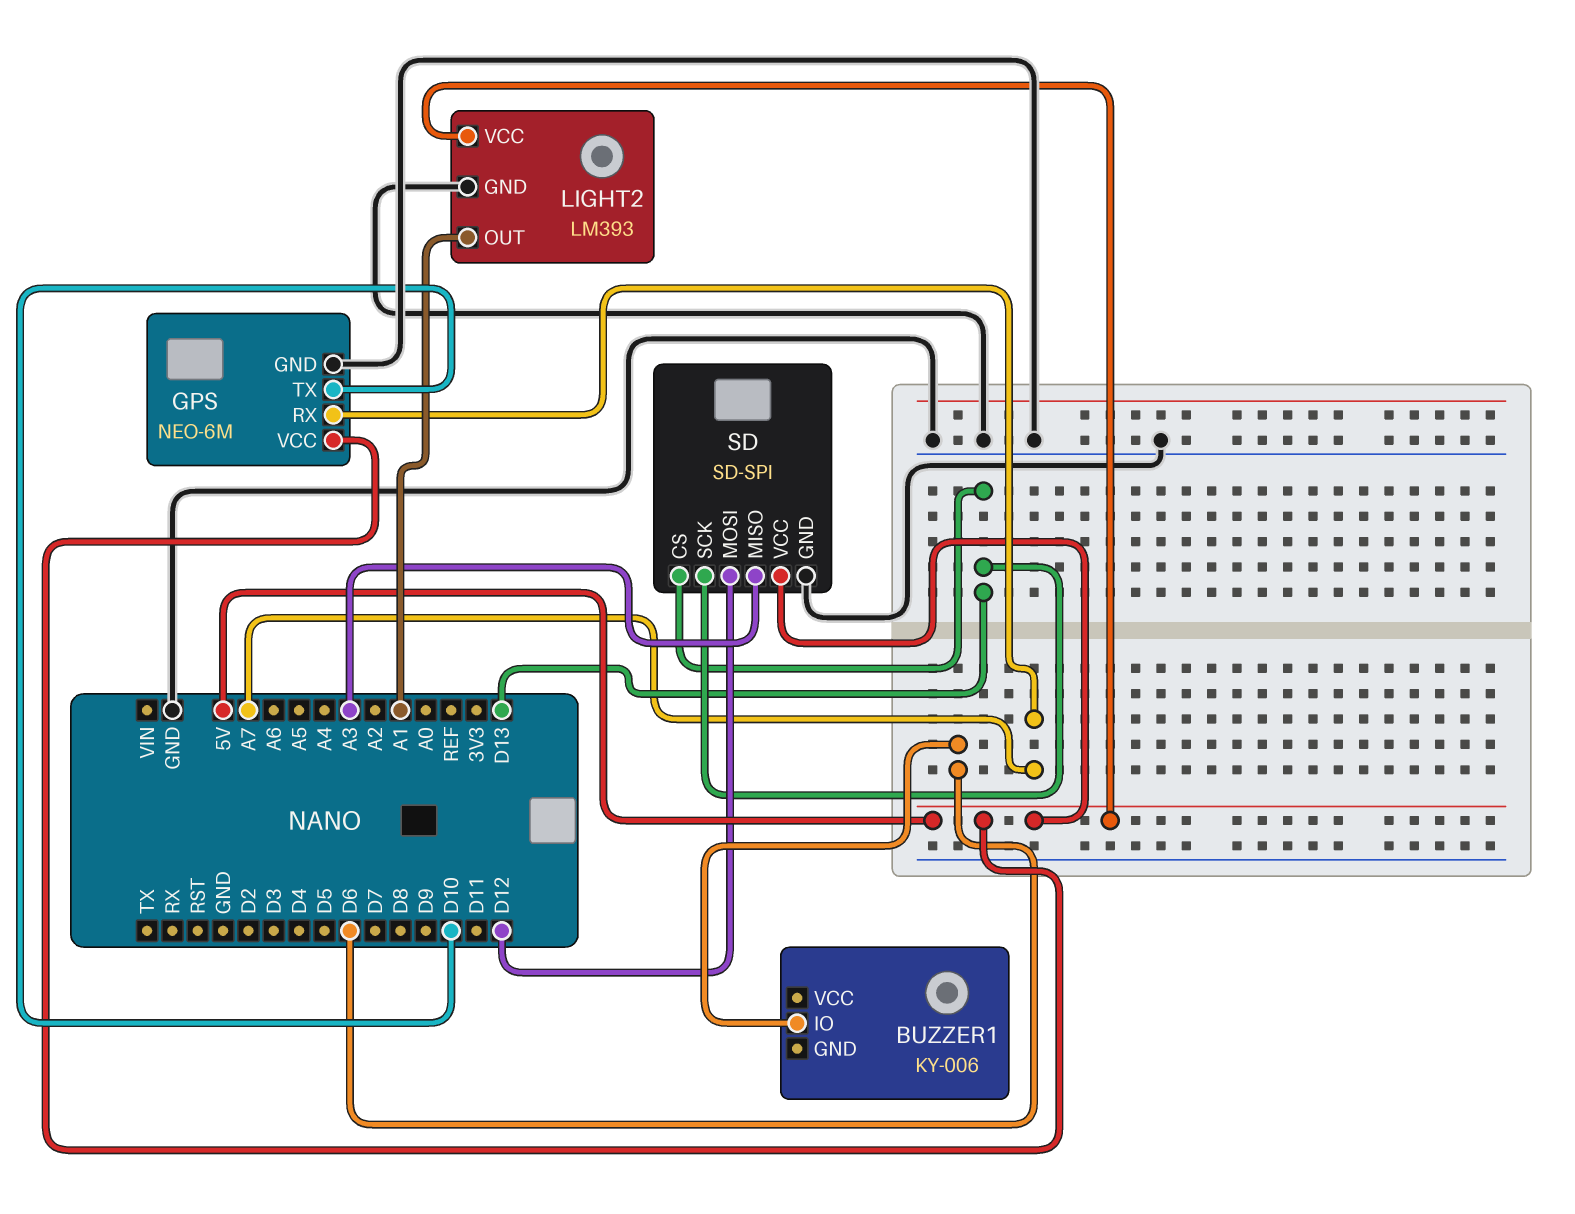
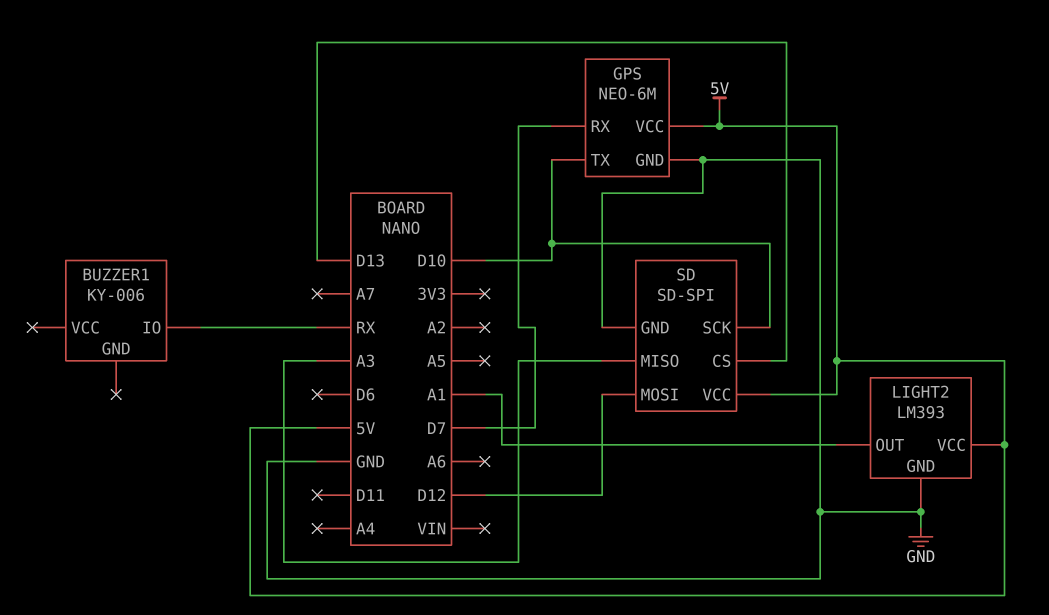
BUZZER1 pin IO: D6 -> RX
GPS pin RX: A7 -> D7
SD pin SCK: D13 -> D10

